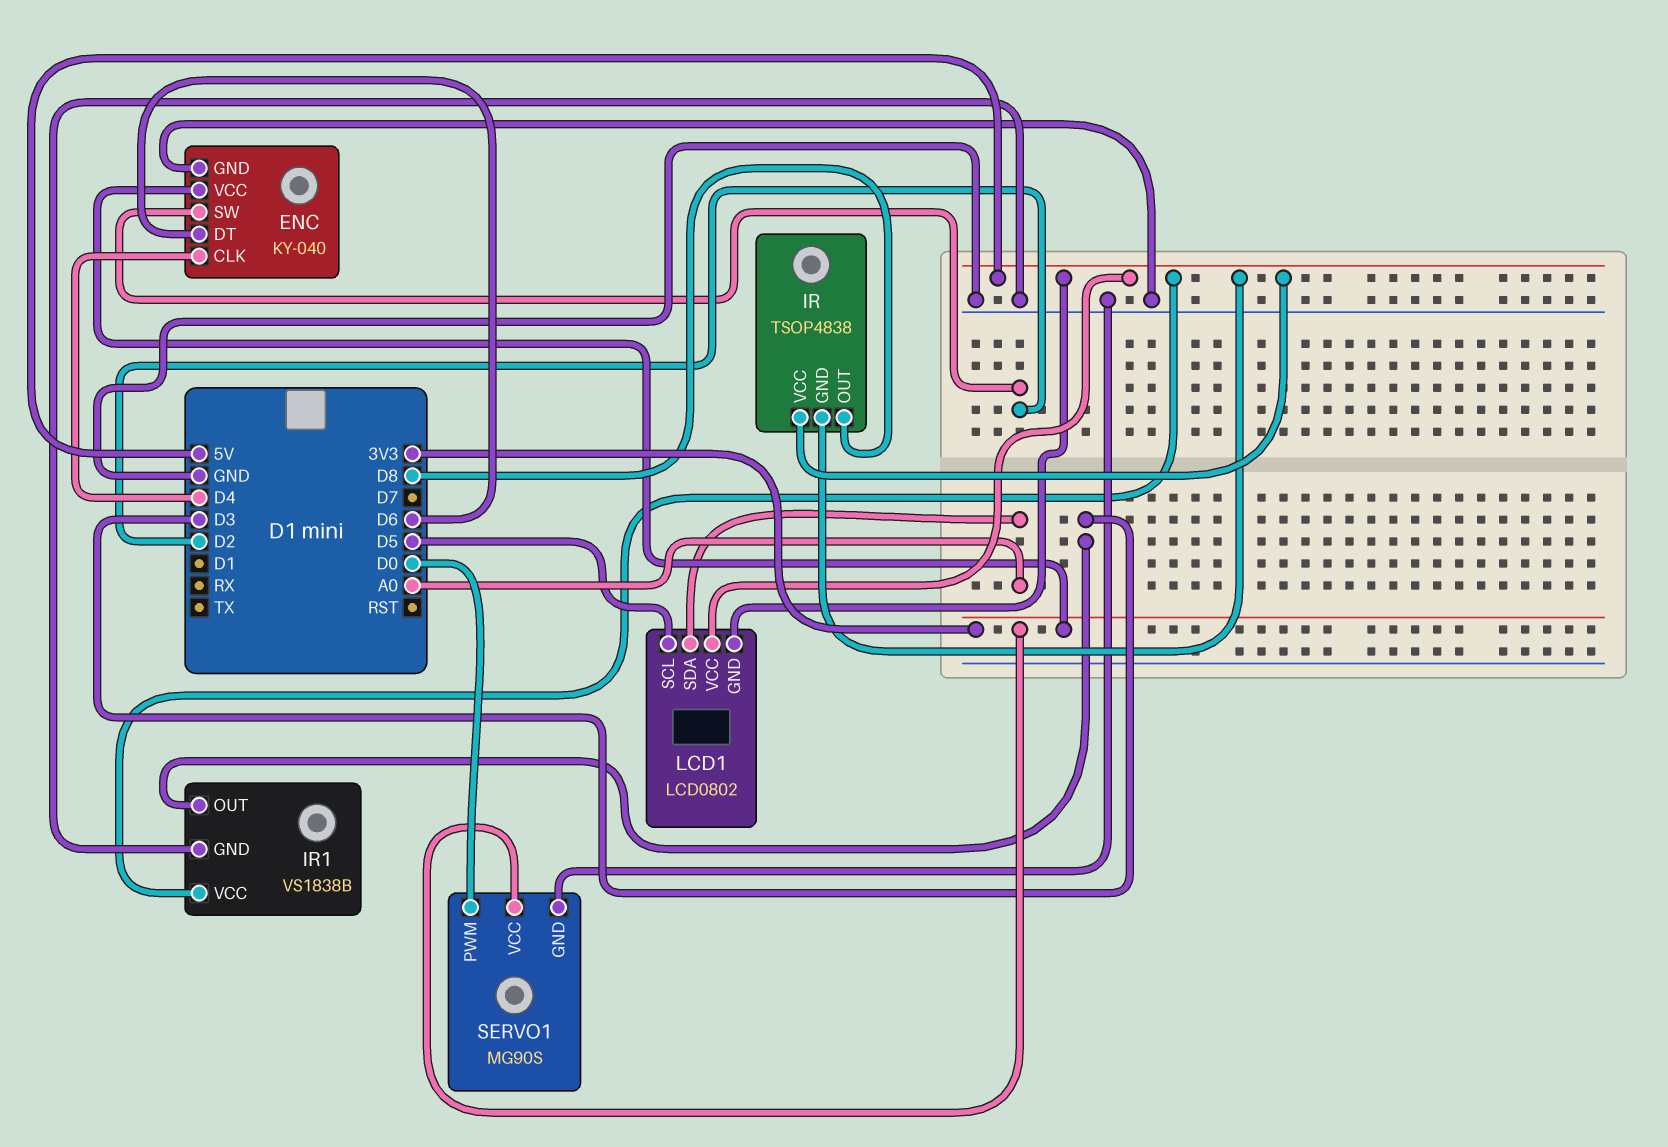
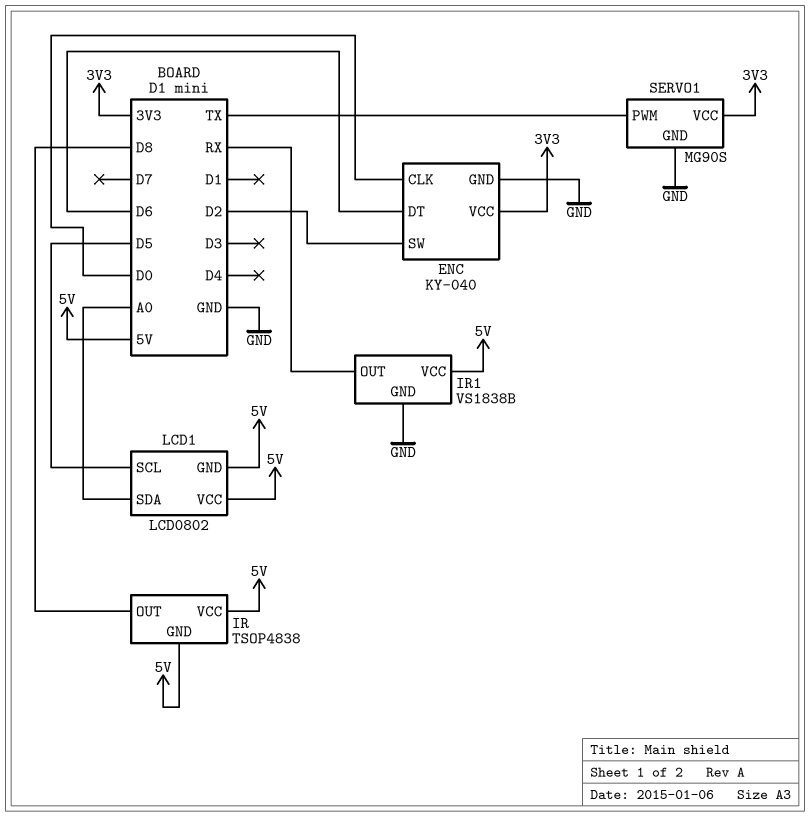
ENC pin CLK: D4 -> D0
IR1 pin OUT: D3 -> RX
SERVO1 pin PWM: D0 -> TX

